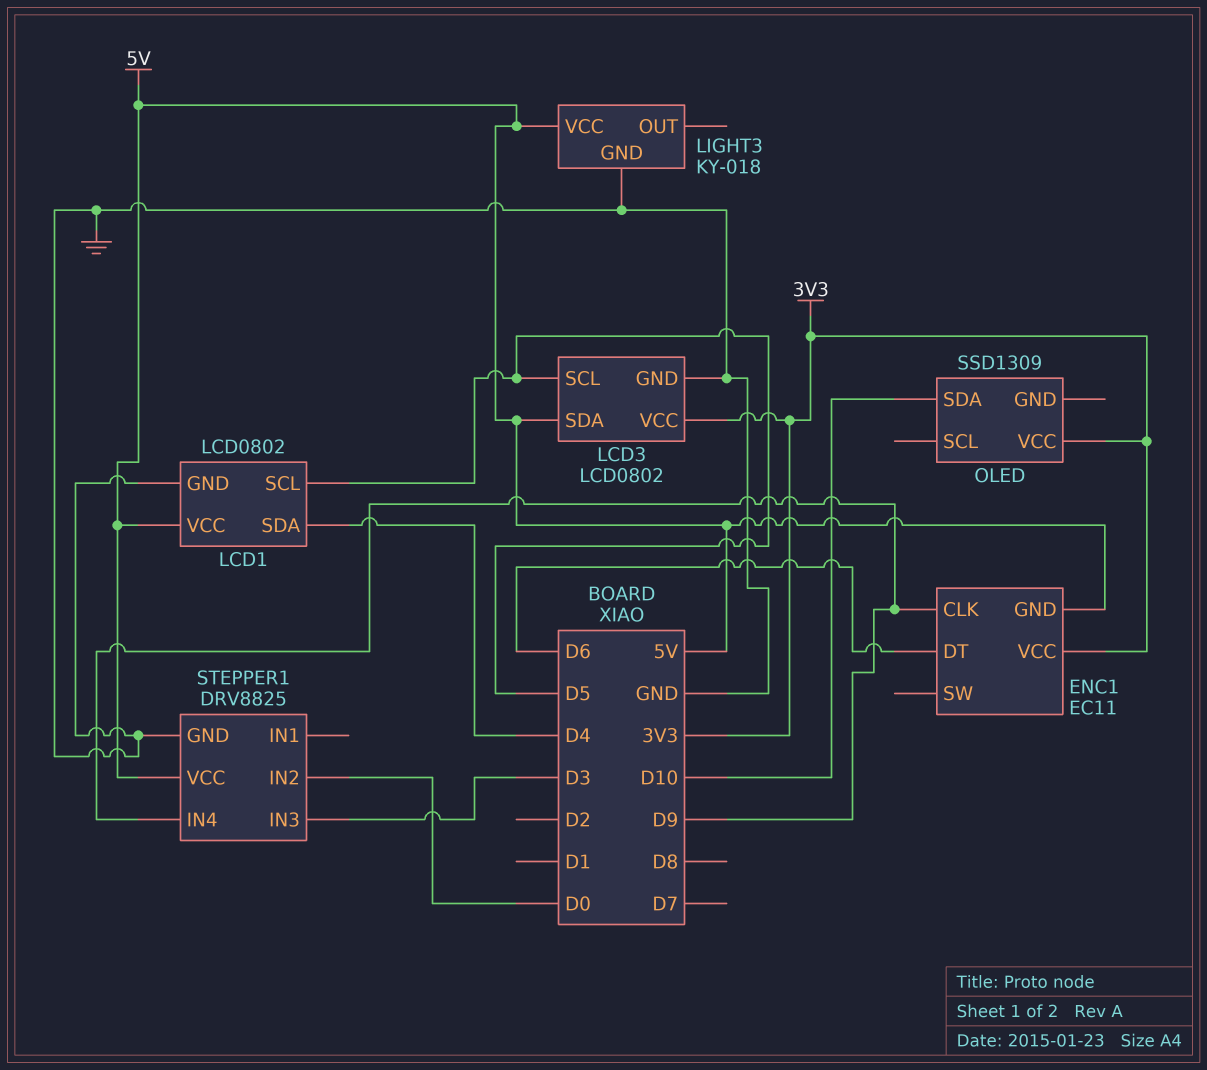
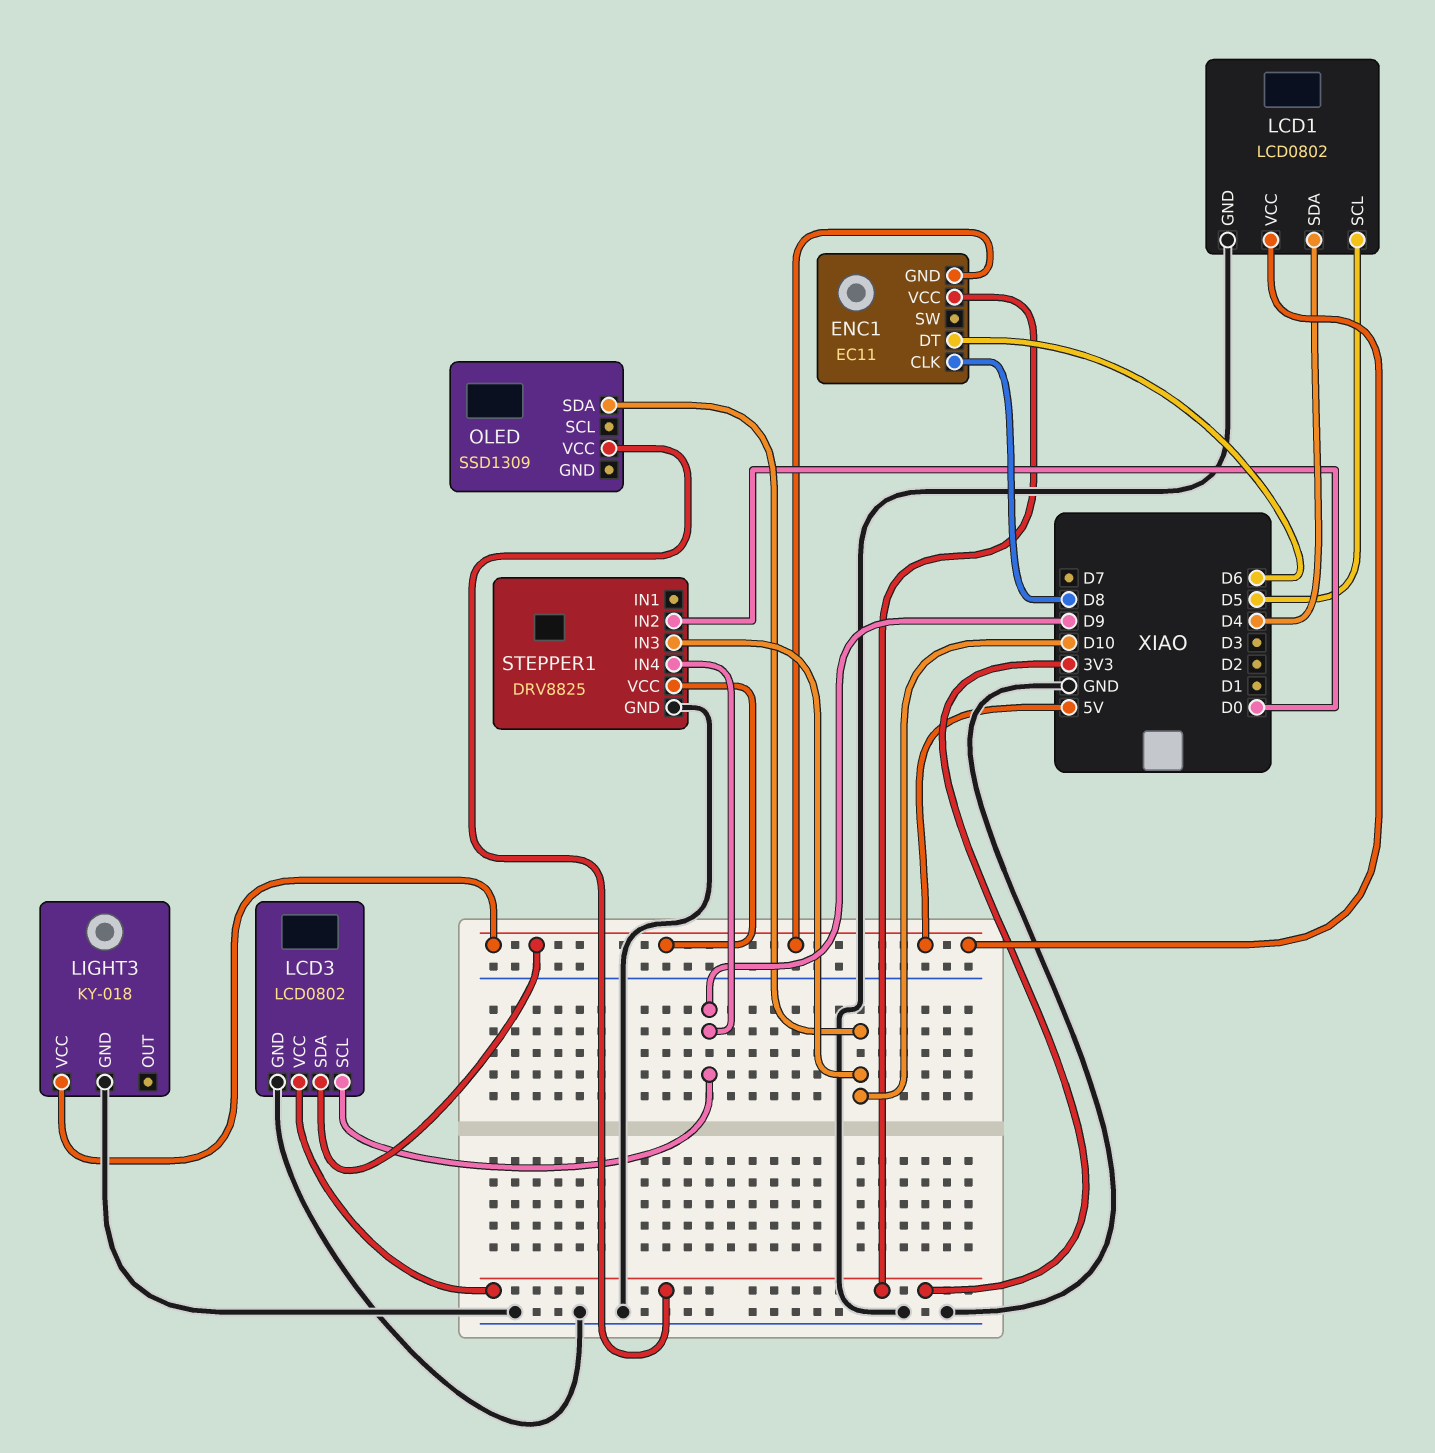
ENC1 pin CLK: D9 -> D8
LCD3 pin SCL: D5 -> D9
STEPPER1 pin IN3: D3 -> D10

